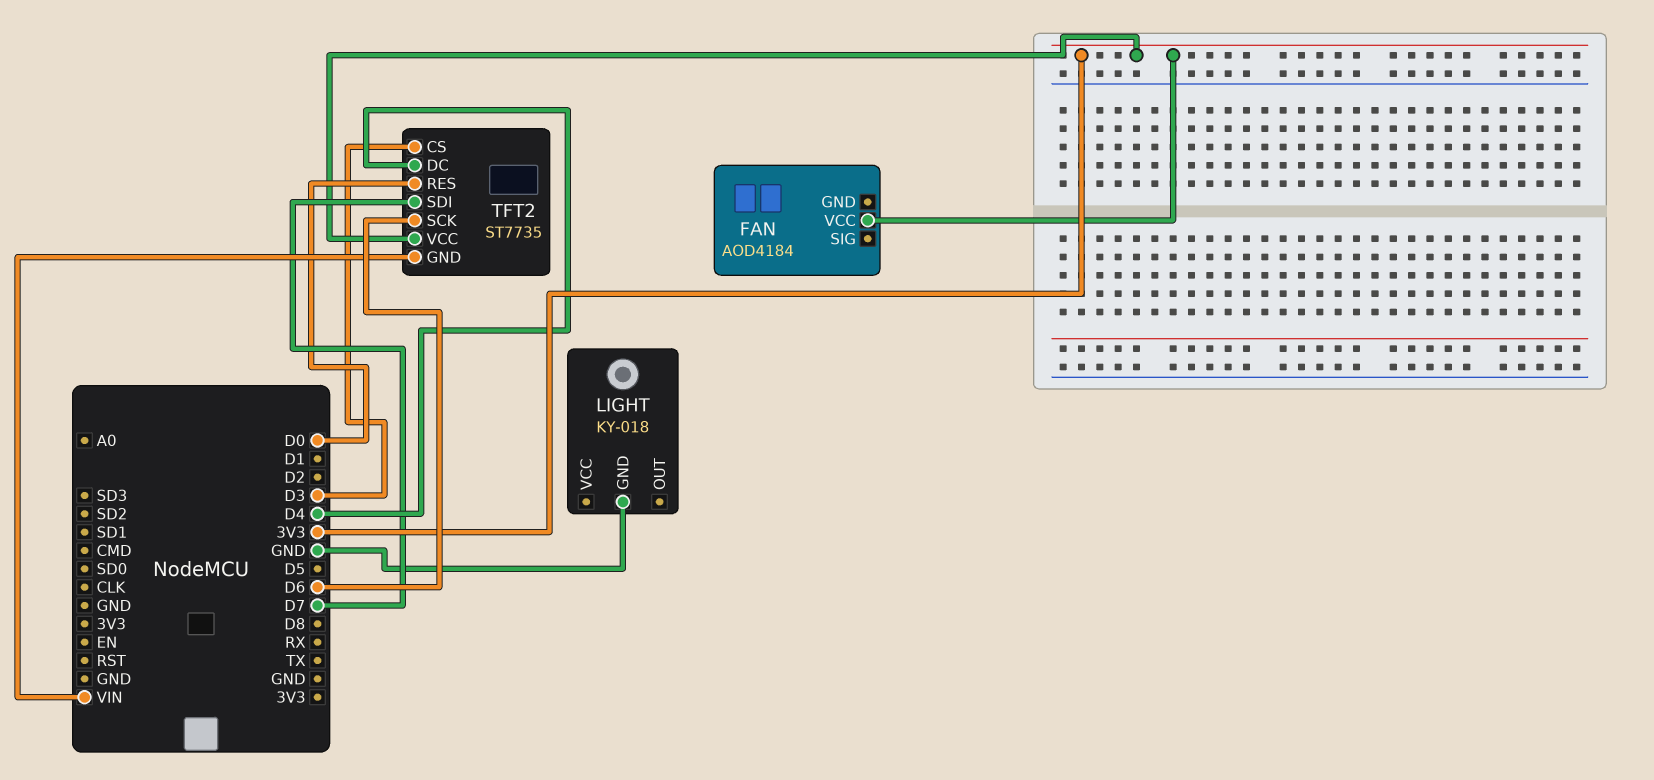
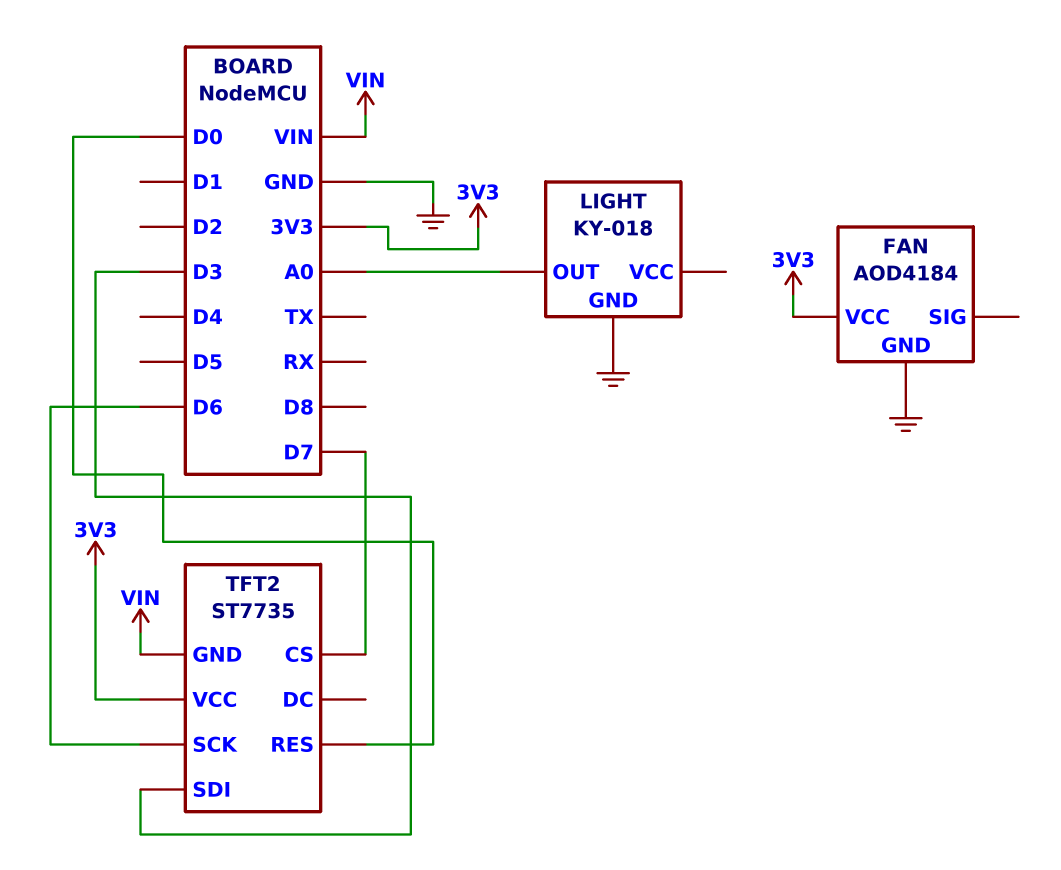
FAN pin GND: none -> GND
LIGHT pin OUT: none -> A0
TFT2 pin CS: D3 -> D7
TFT2 pin DC: D4 -> none
TFT2 pin SDI: D7 -> D3

